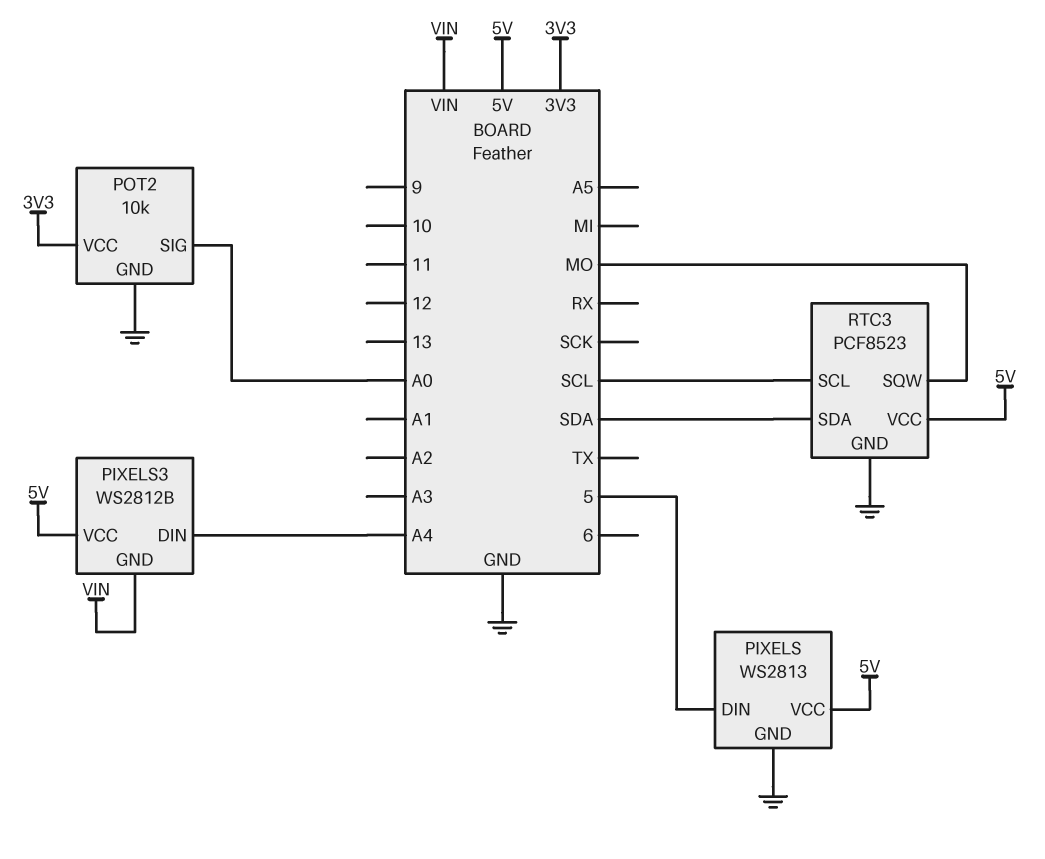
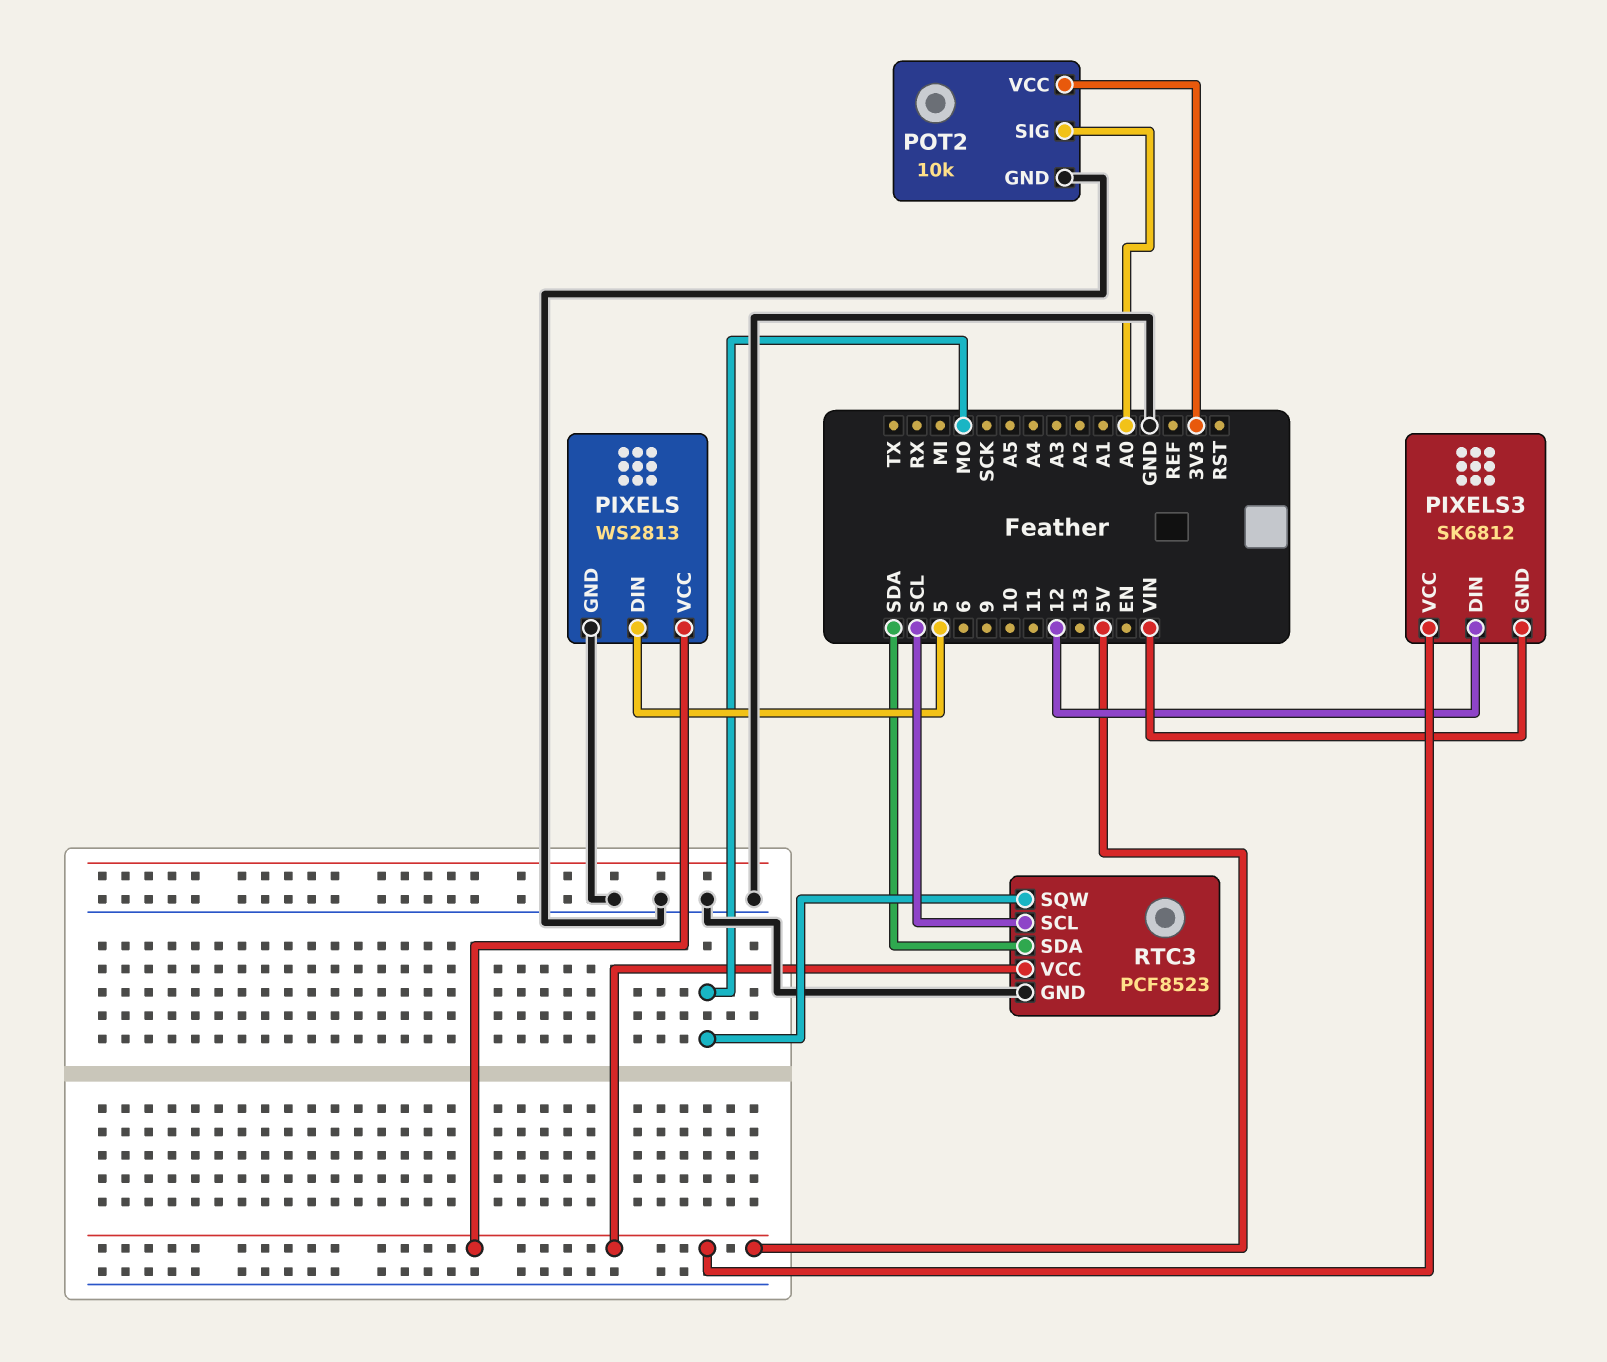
PIXELS3: WS2812B -> SK6812
PIXELS3 pin DIN: A4 -> 12

